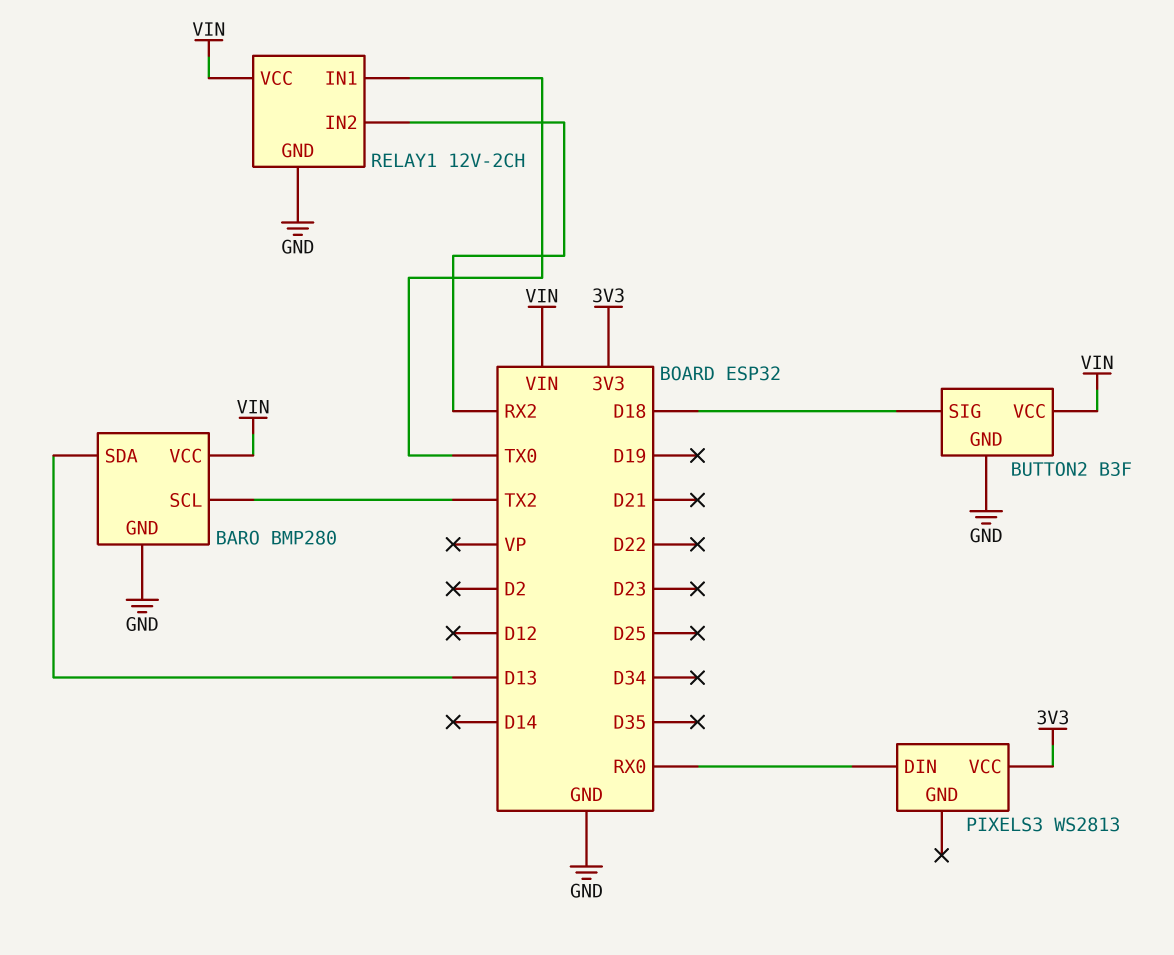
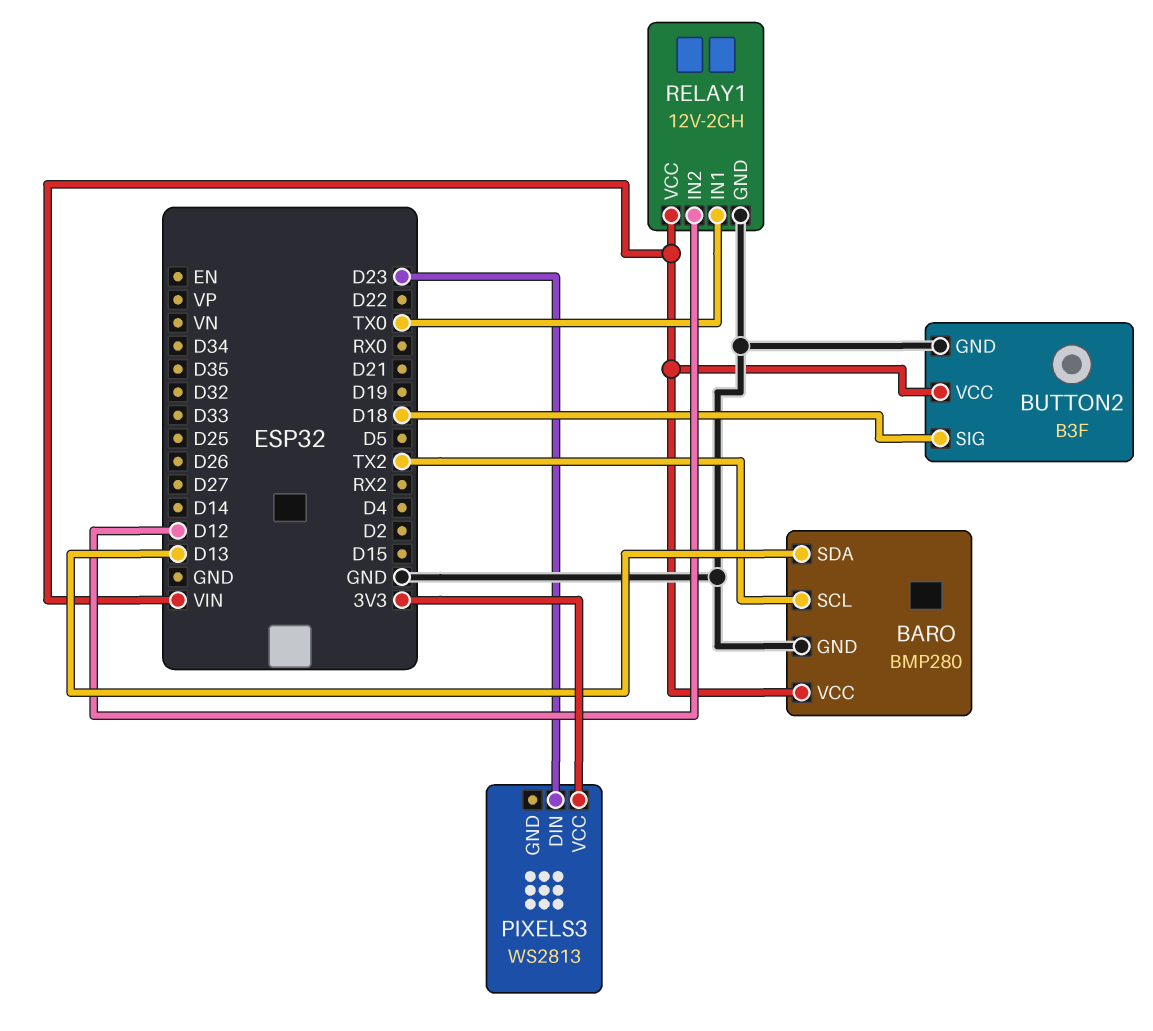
PIXELS3 pin DIN: RX0 -> D23
RELAY1 pin IN2: RX2 -> D12

